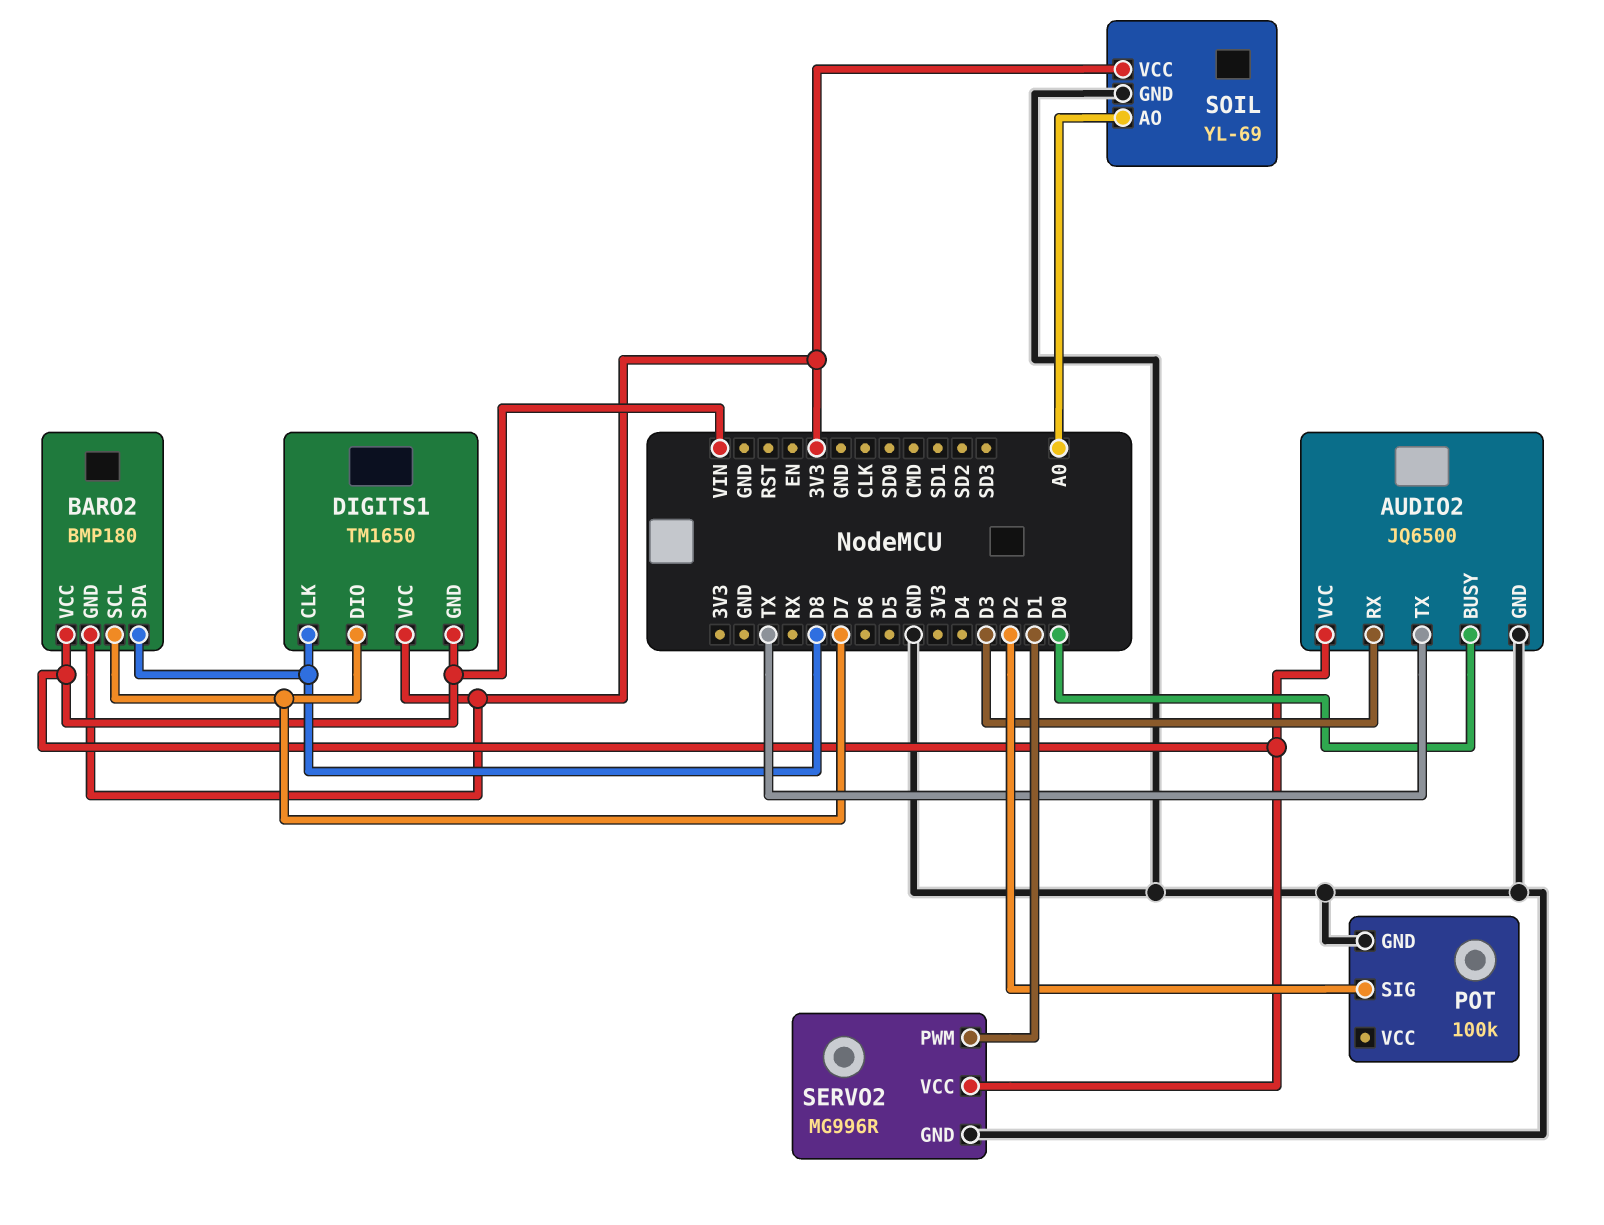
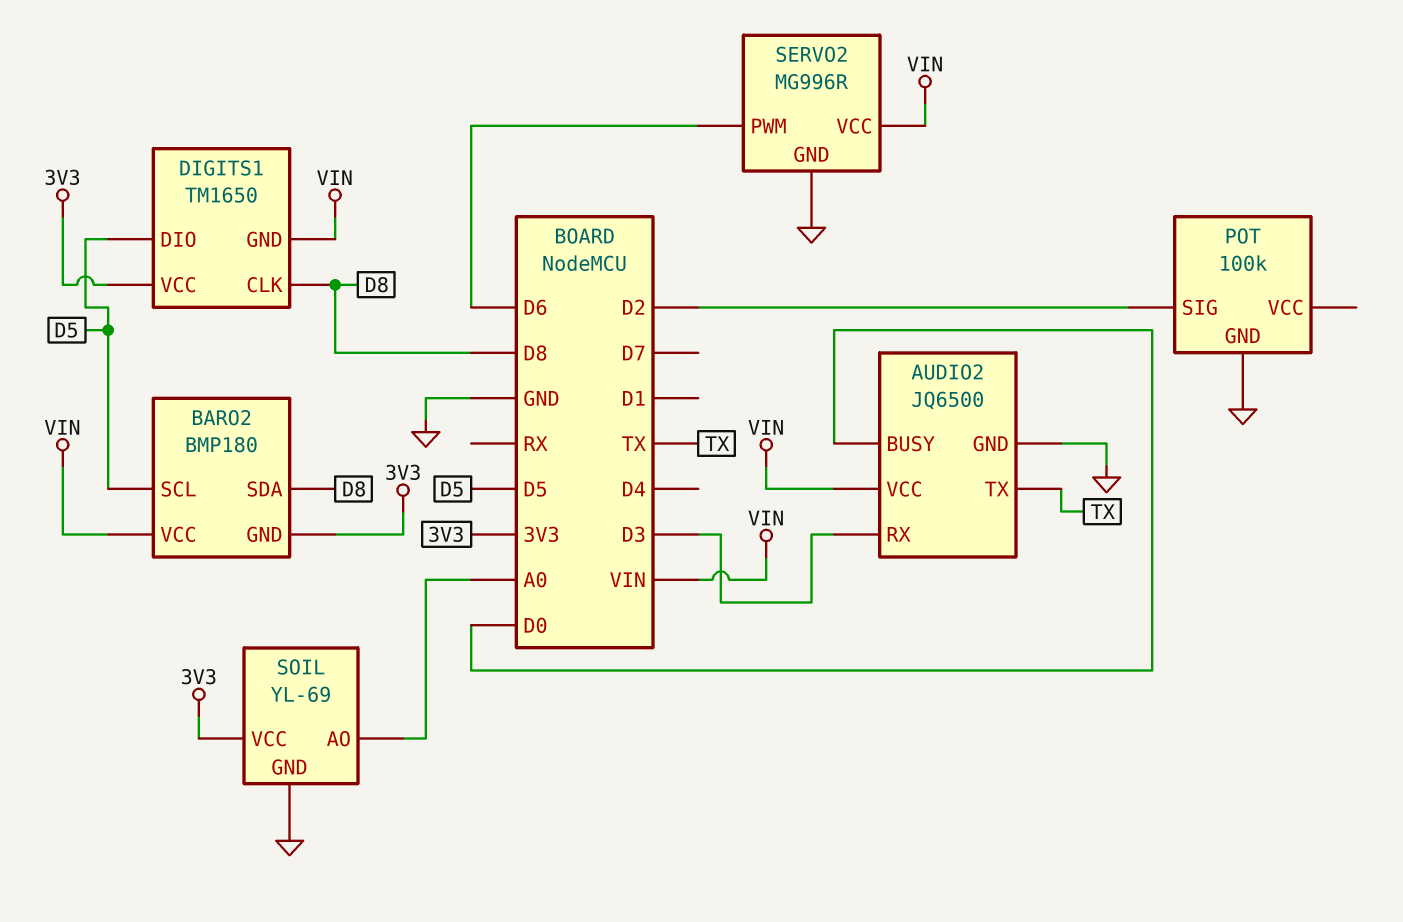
BARO2 pin SCL: D7 -> D5
DIGITS1 pin DIO: D7 -> D5
SERVO2 pin PWM: D1 -> D6

